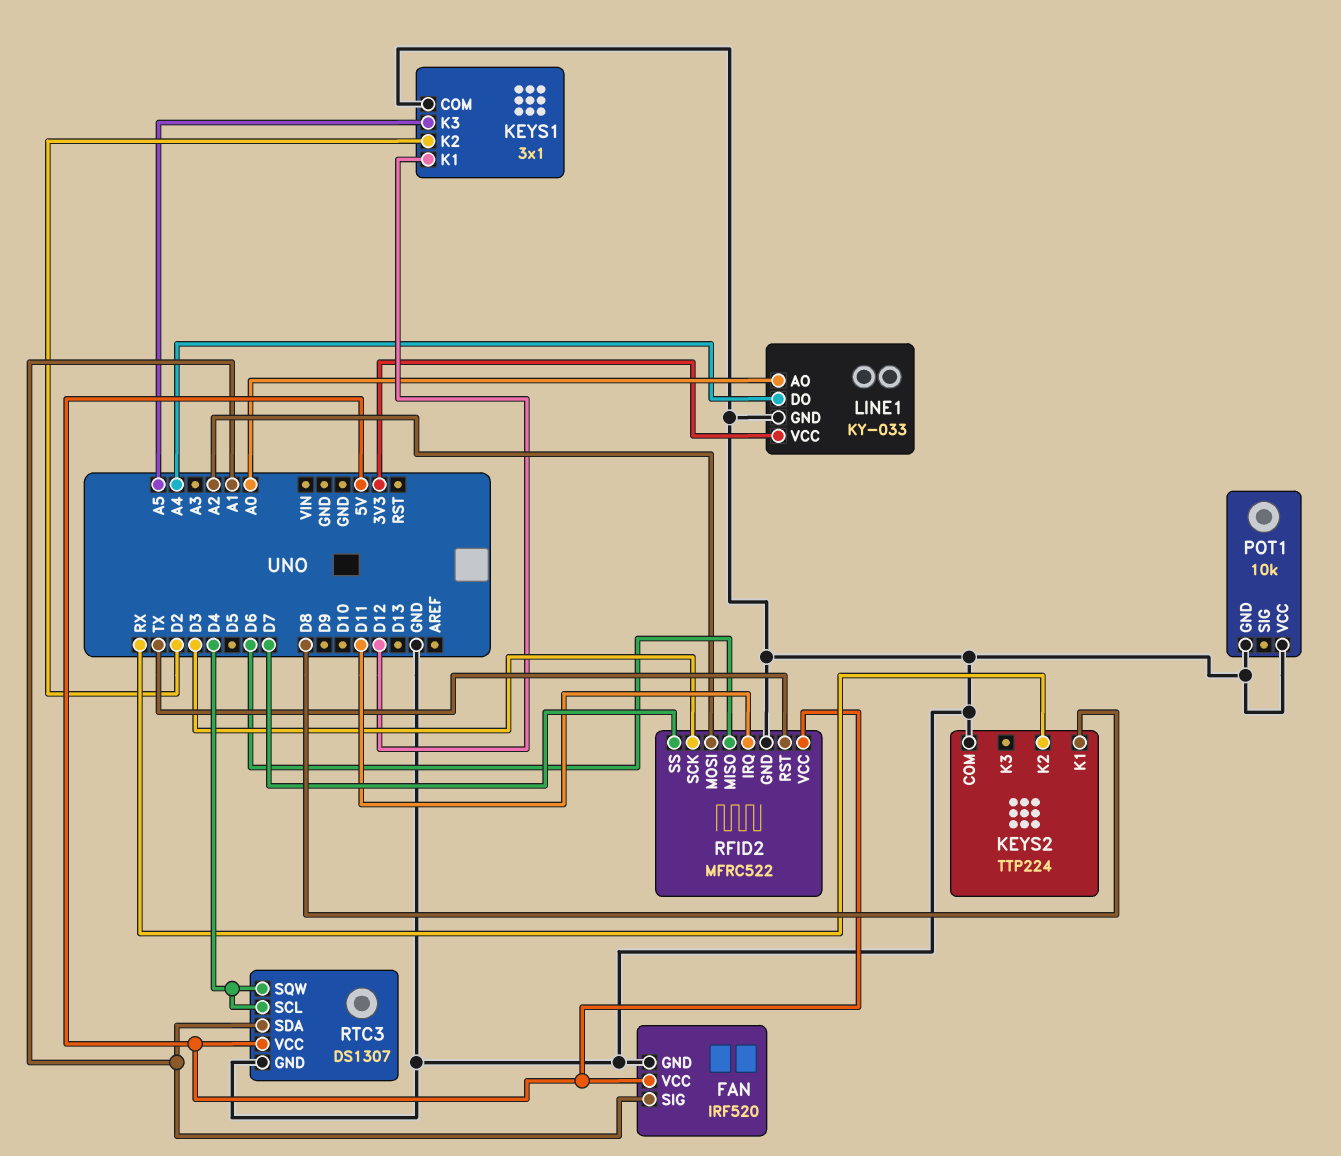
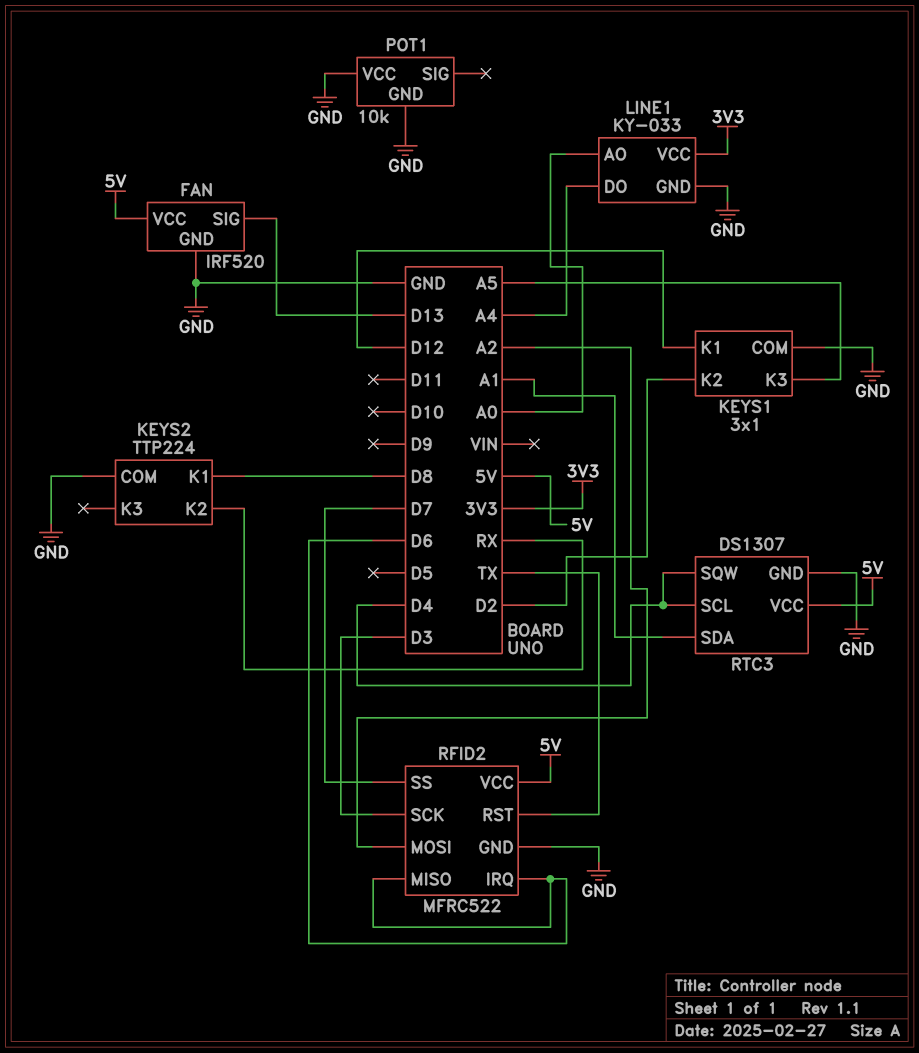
FAN pin SIG: A1 -> D13
RFID2 pin IRQ: D11 -> D6

